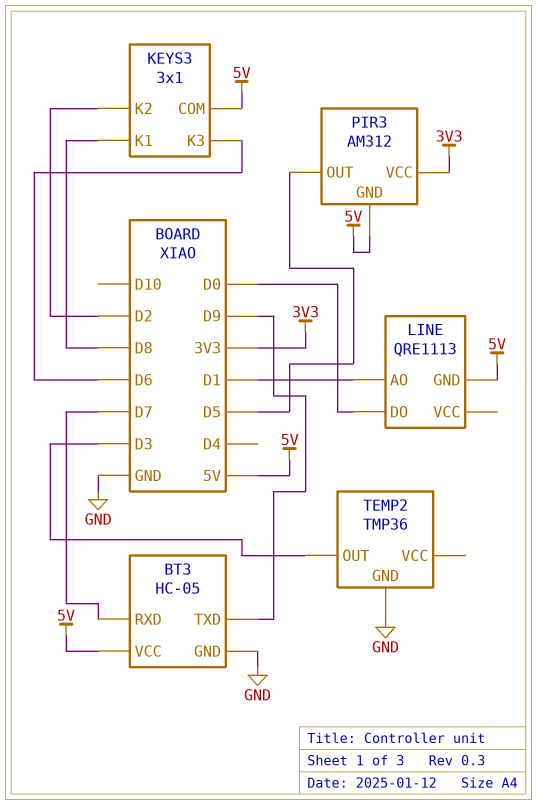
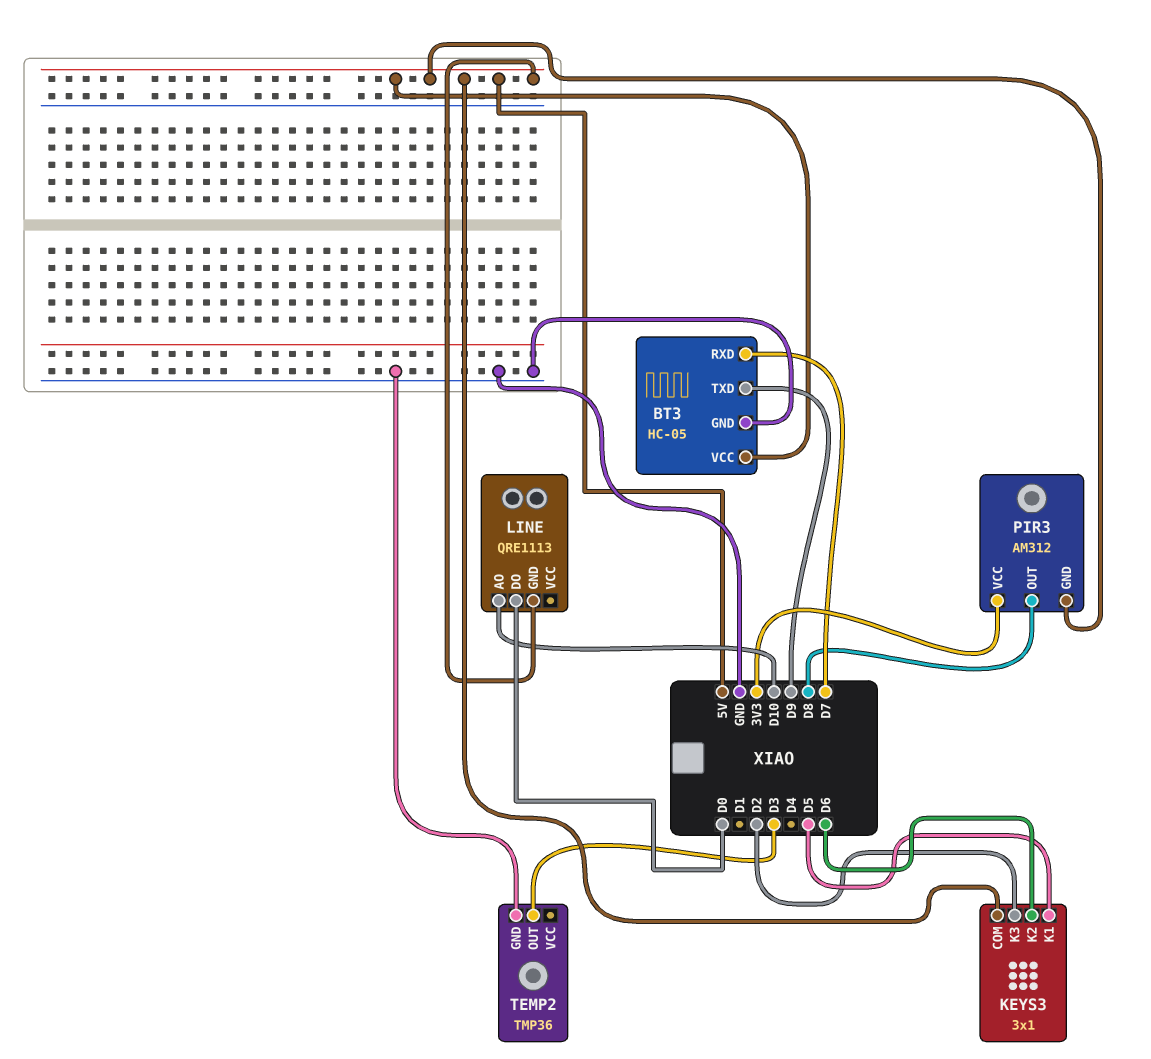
KEYS3 pin K1: D8 -> D5
KEYS3 pin K2: D2 -> D6
KEYS3 pin K3: D6 -> D2
LINE pin AO: D1 -> D10
PIR3 pin OUT: D5 -> D8

